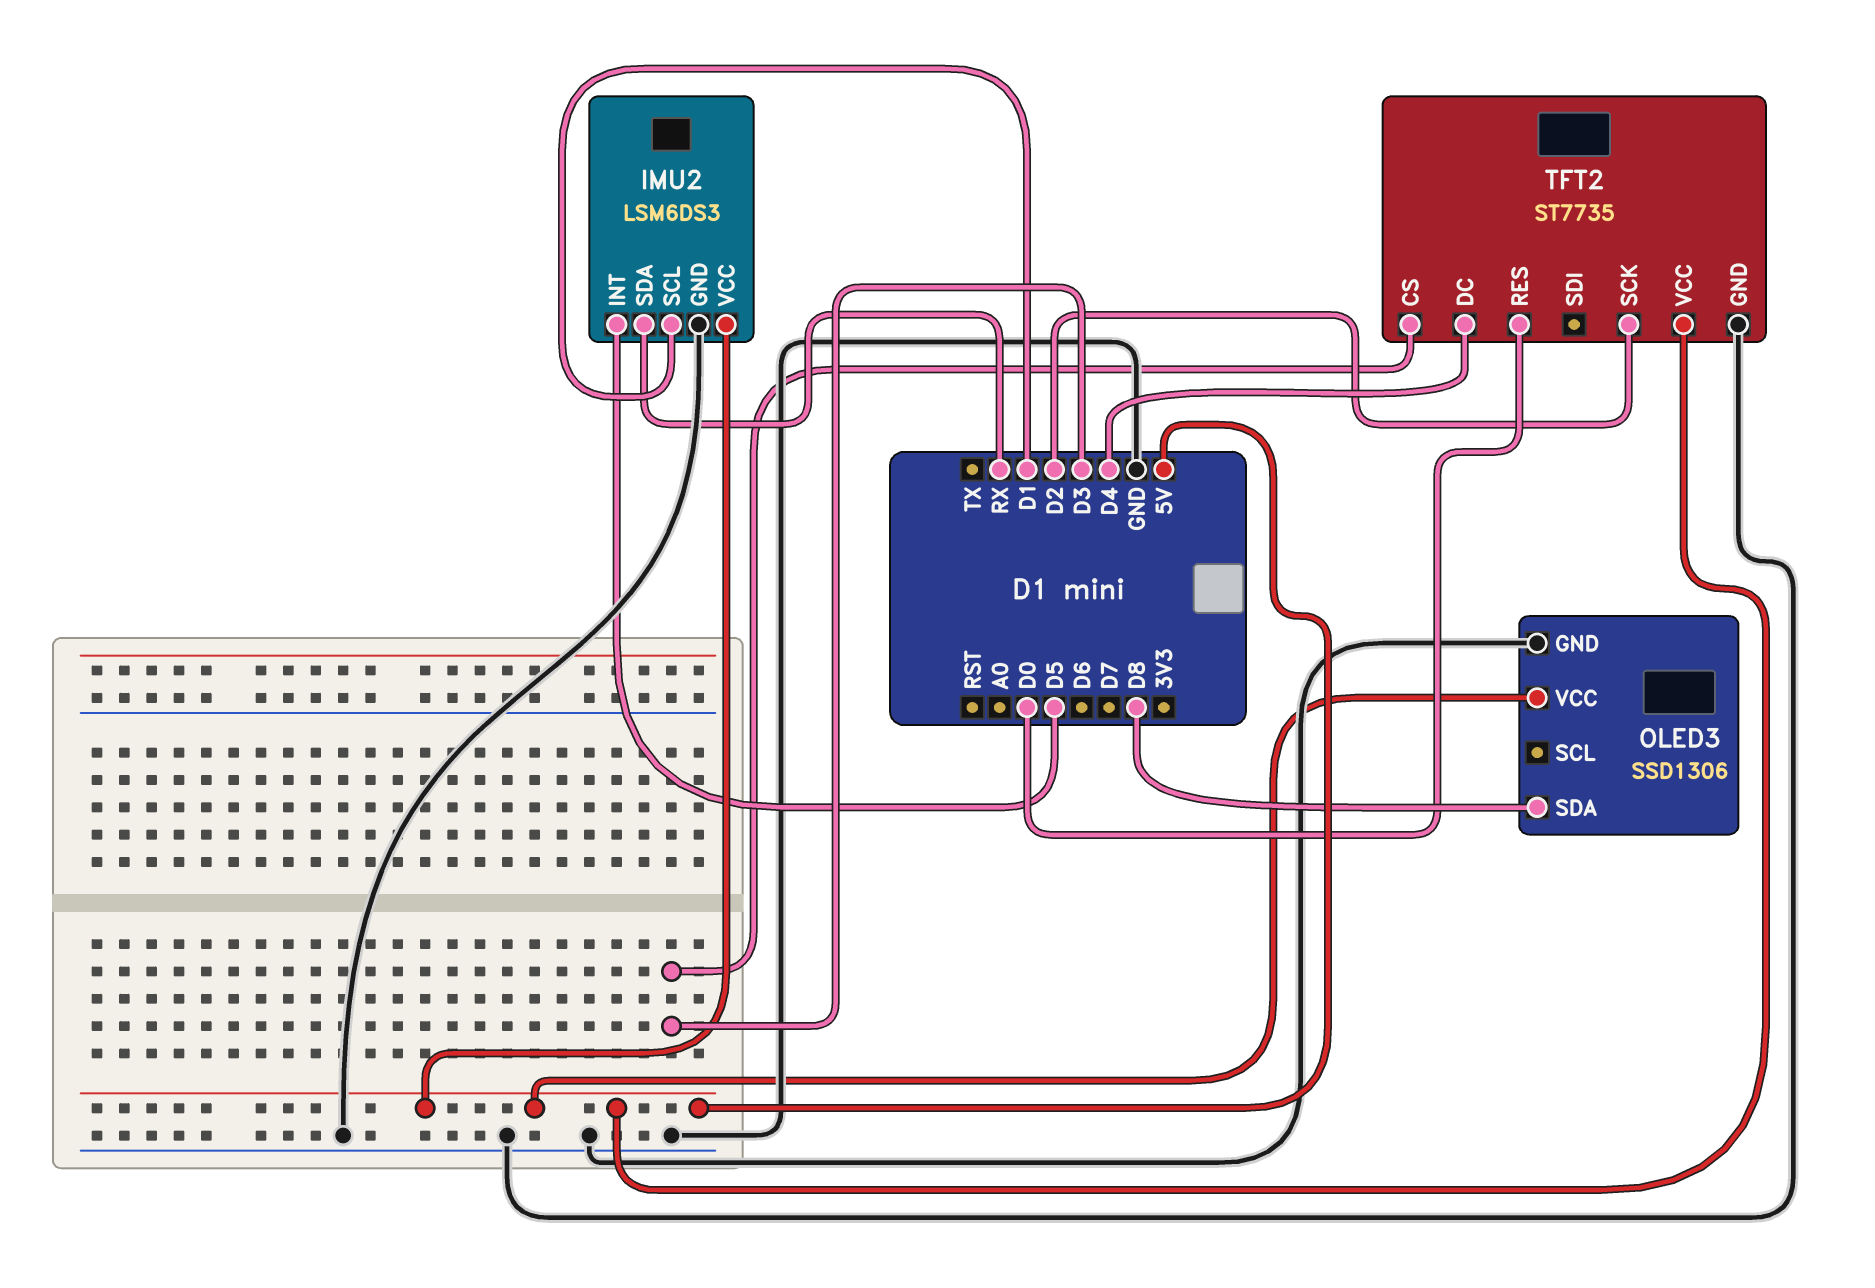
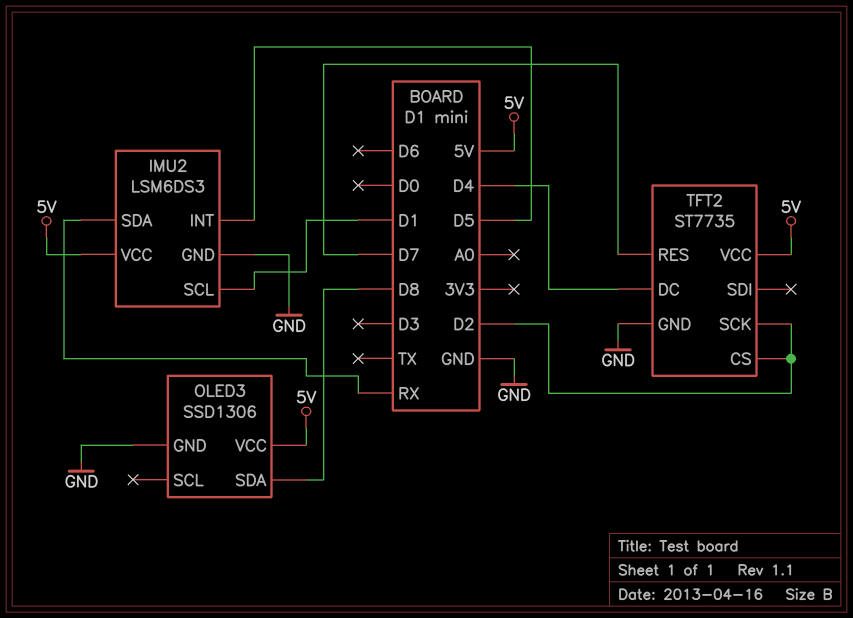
TFT2 pin CS: D3 -> D2
TFT2 pin RES: D0 -> D7

